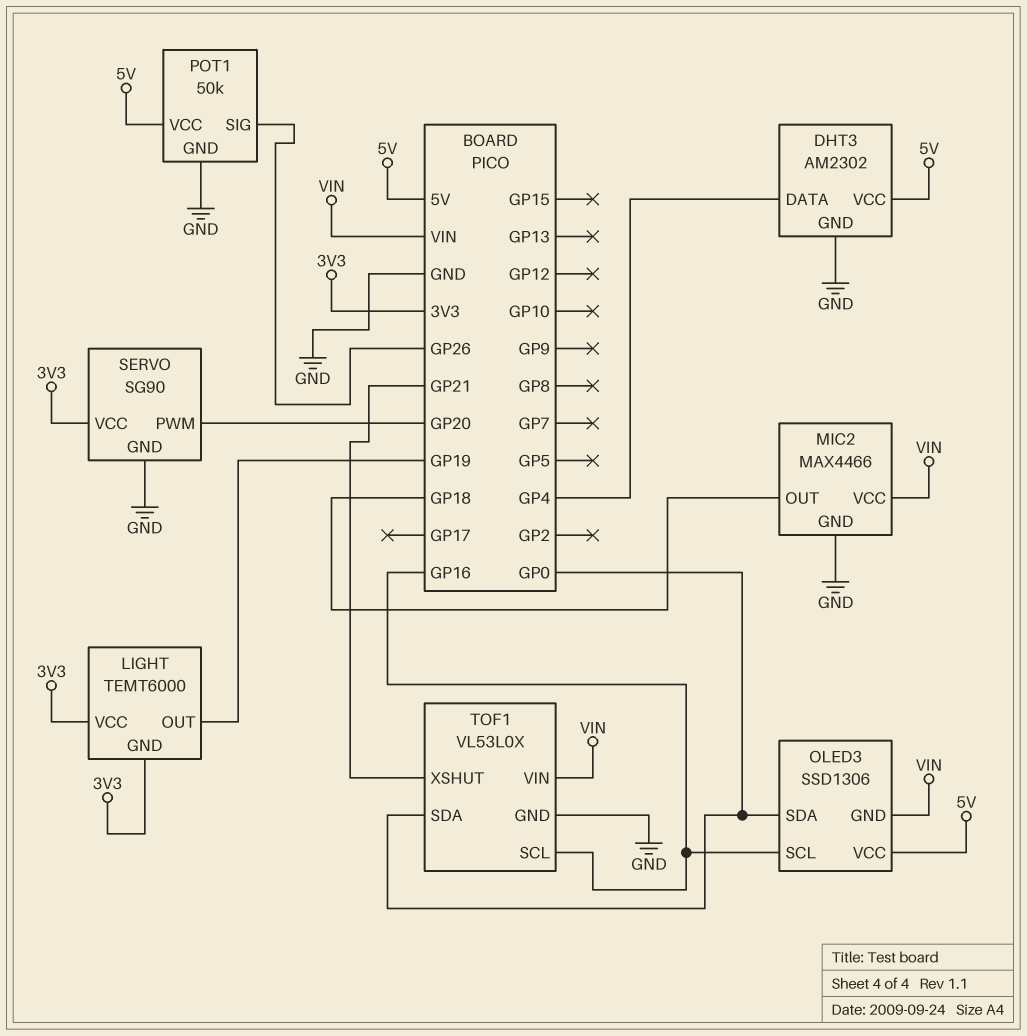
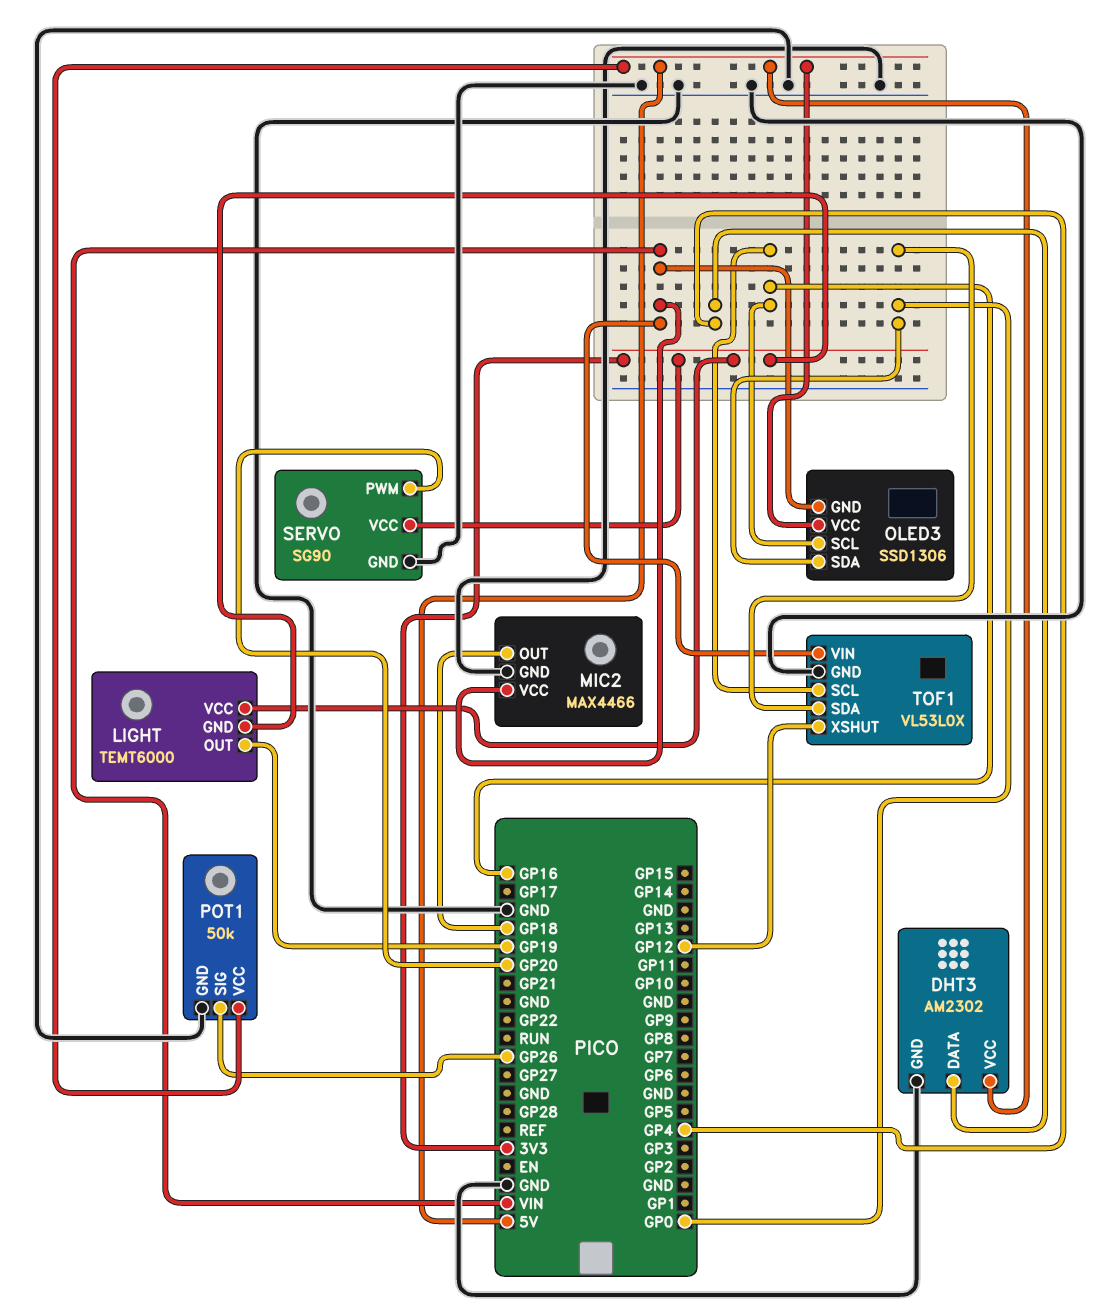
TOF1 pin XSHUT: GP21 -> GP12

